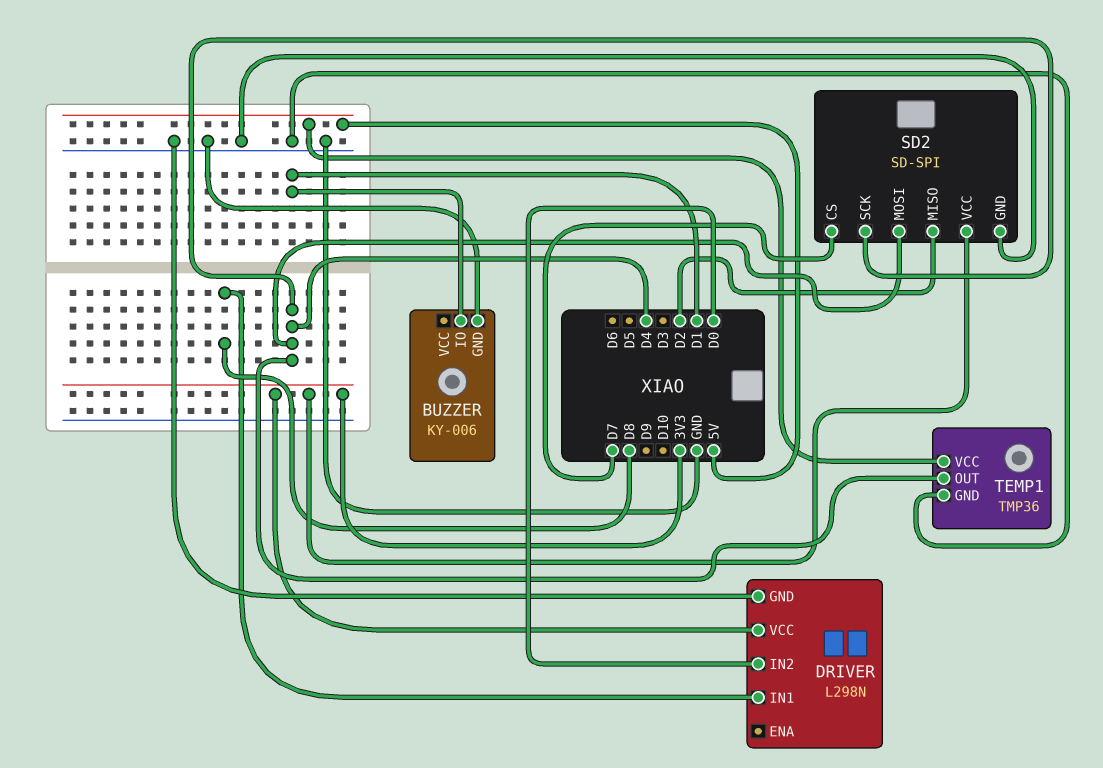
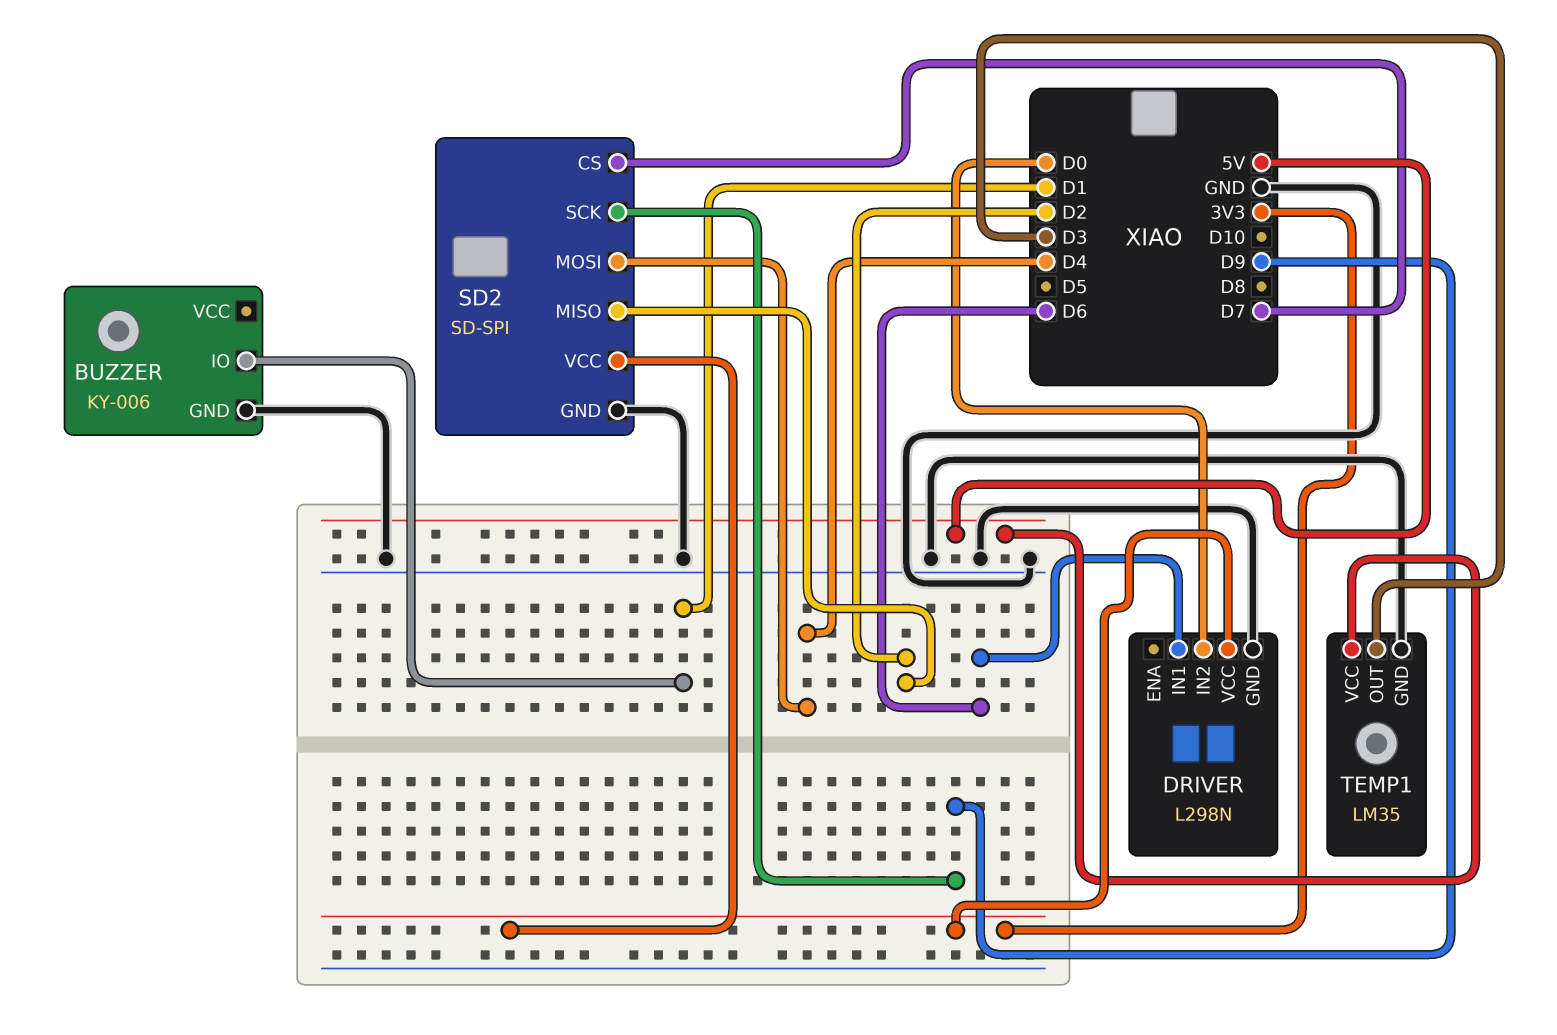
DRIVER pin IN1: D8 -> D6
SD2 pin SCK: D4 -> D9
TEMP1: TMP36 -> LM35
TEMP1 pin OUT: D4 -> D3

